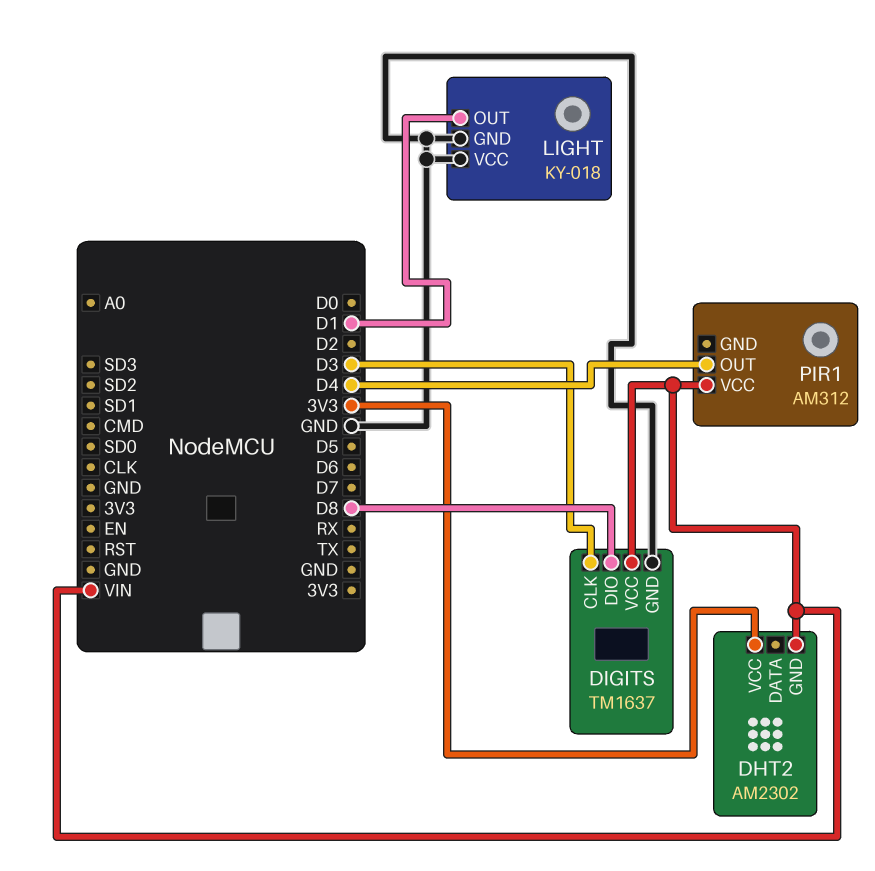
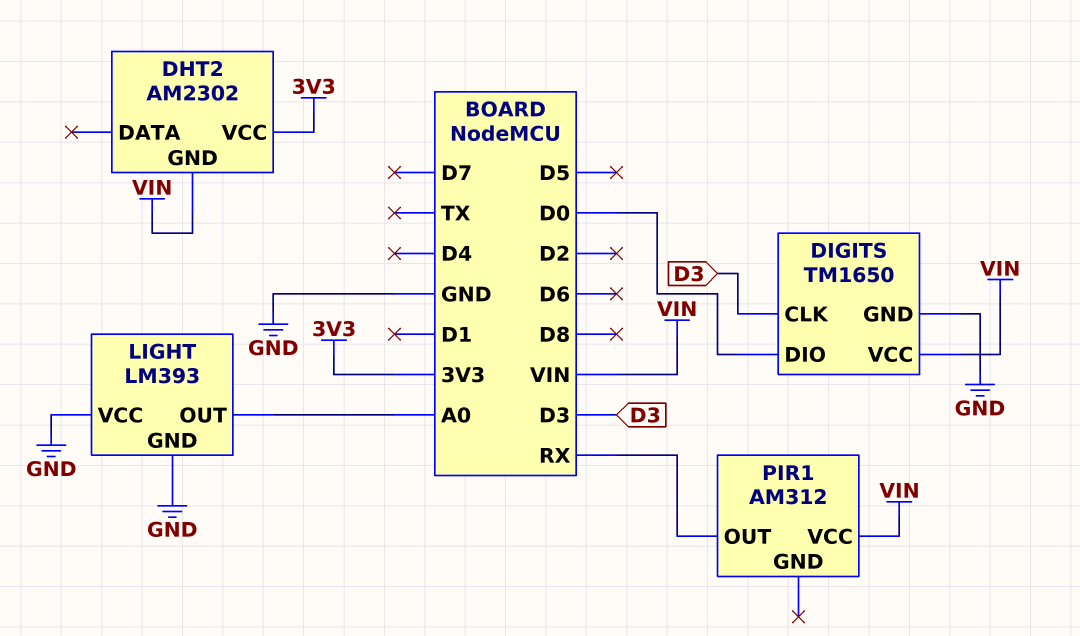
DIGITS: TM1637 -> TM1650
DIGITS pin DIO: D8 -> D0
LIGHT: KY-018 -> LM393
LIGHT pin OUT: D1 -> A0
PIR1 pin OUT: D4 -> RX

